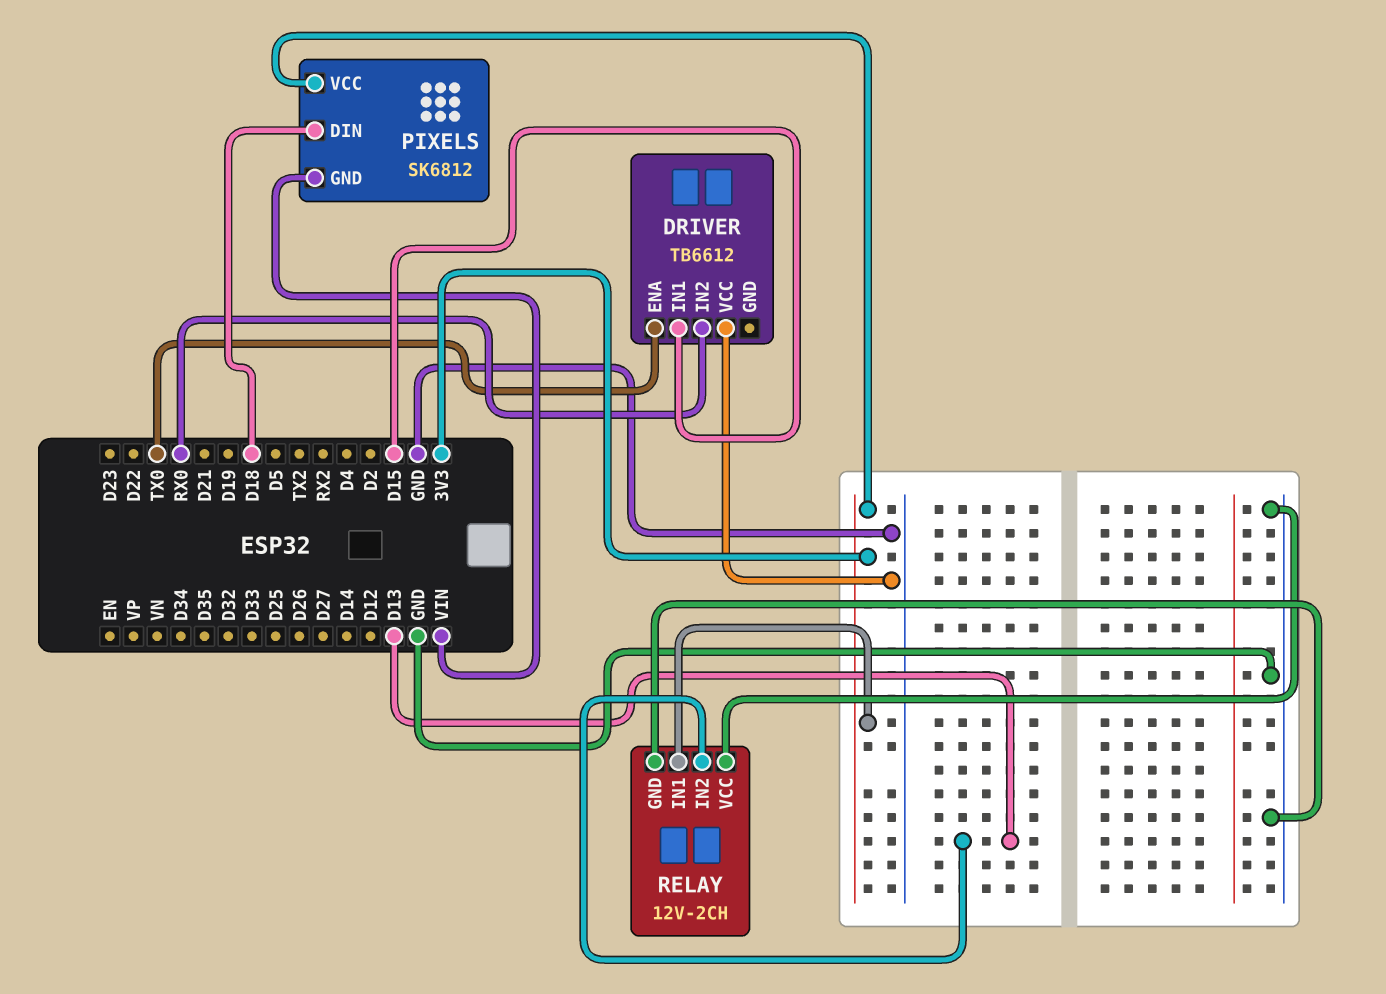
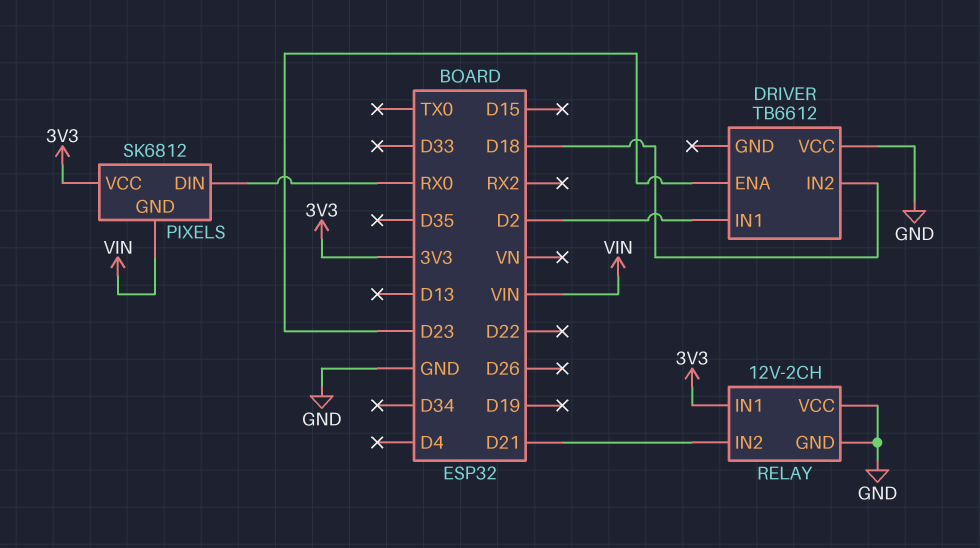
DRIVER pin ENA: TX0 -> D23
DRIVER pin IN1: D15 -> D2
DRIVER pin IN2: RX0 -> D18
PIXELS pin DIN: D18 -> RX0
RELAY pin IN2: D13 -> D21

